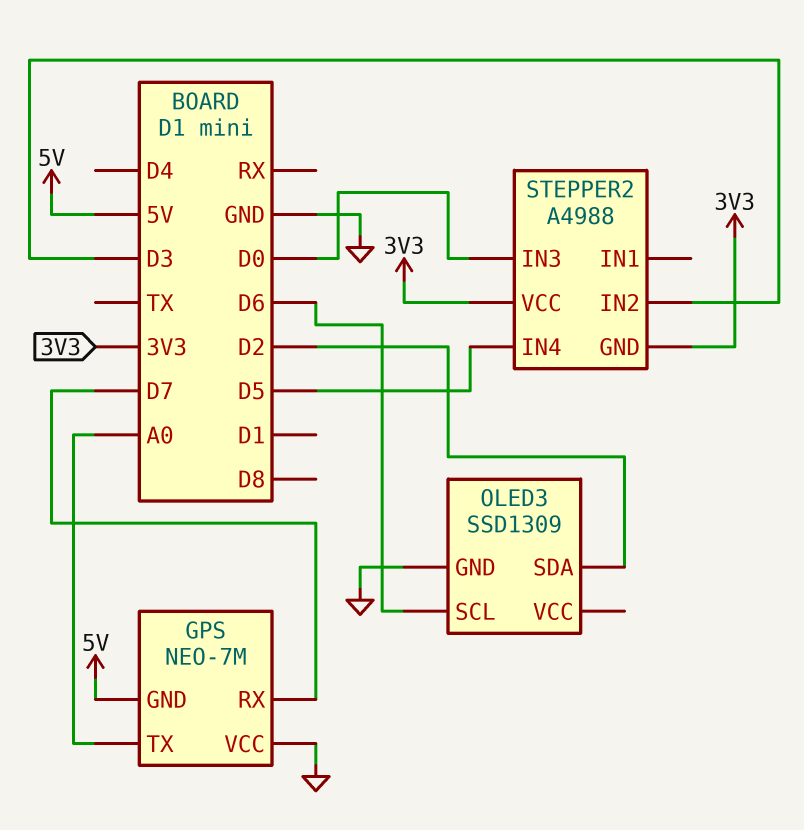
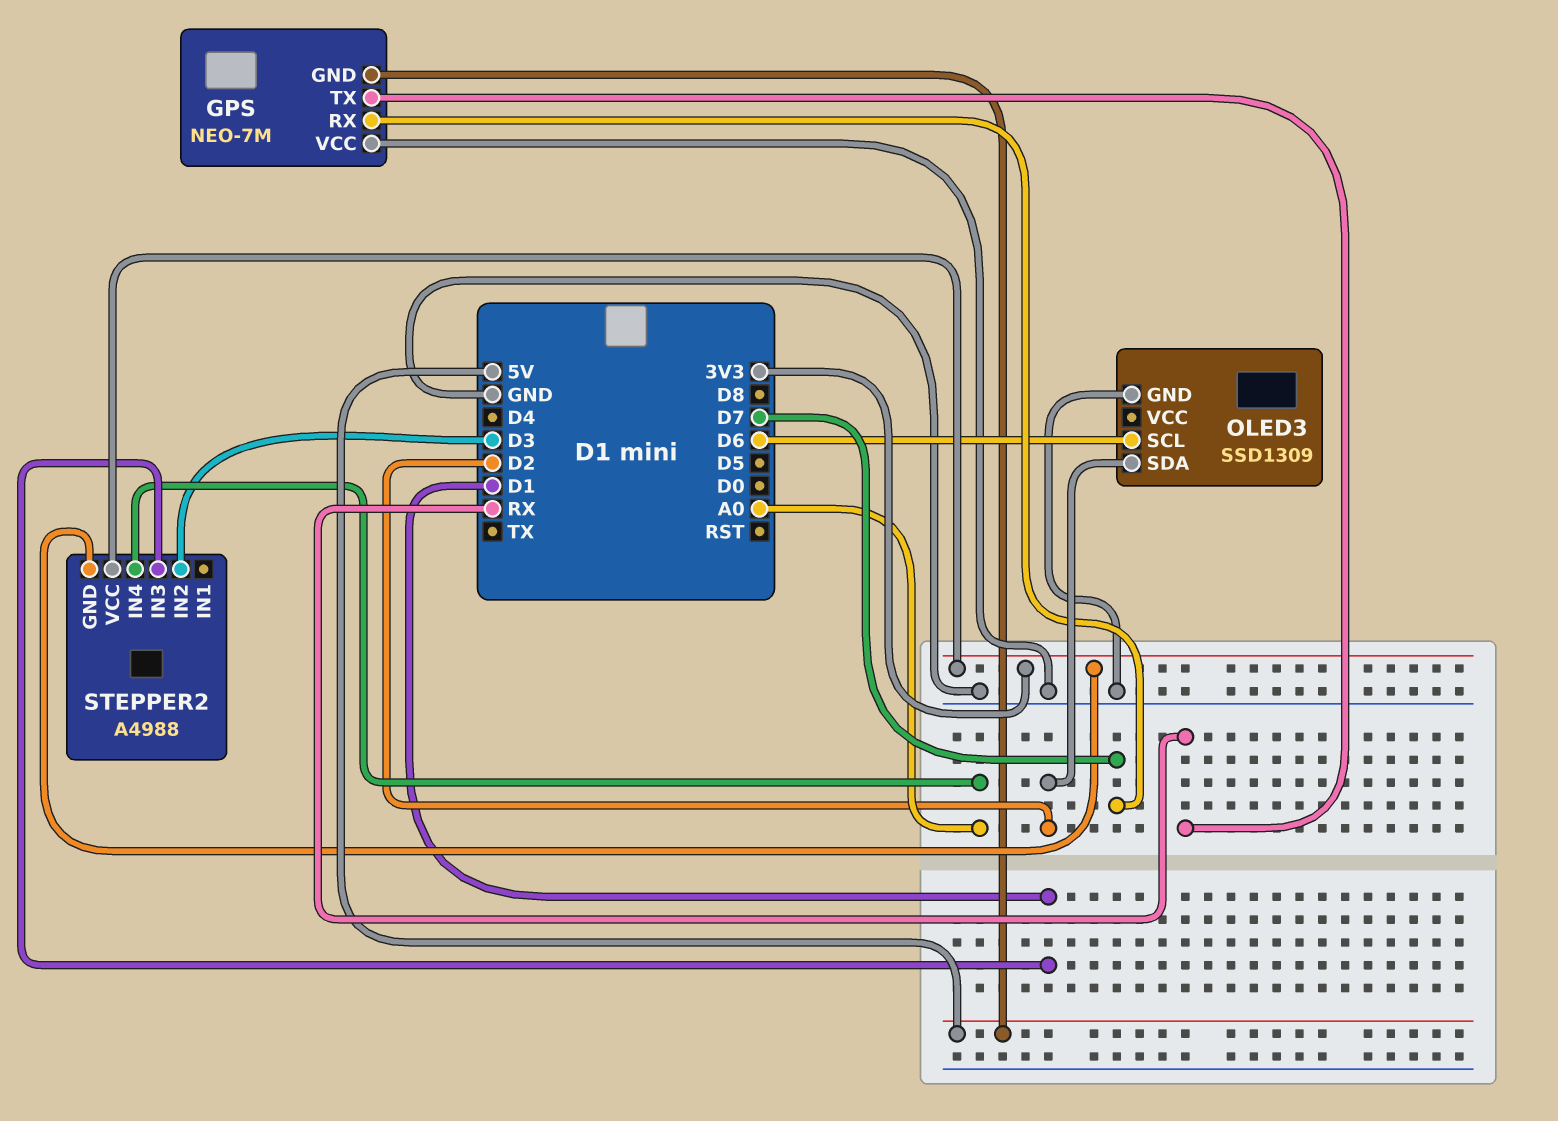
GPS pin TX: A0 -> RX
STEPPER2 pin IN3: D0 -> D1
STEPPER2 pin IN4: D5 -> A0

